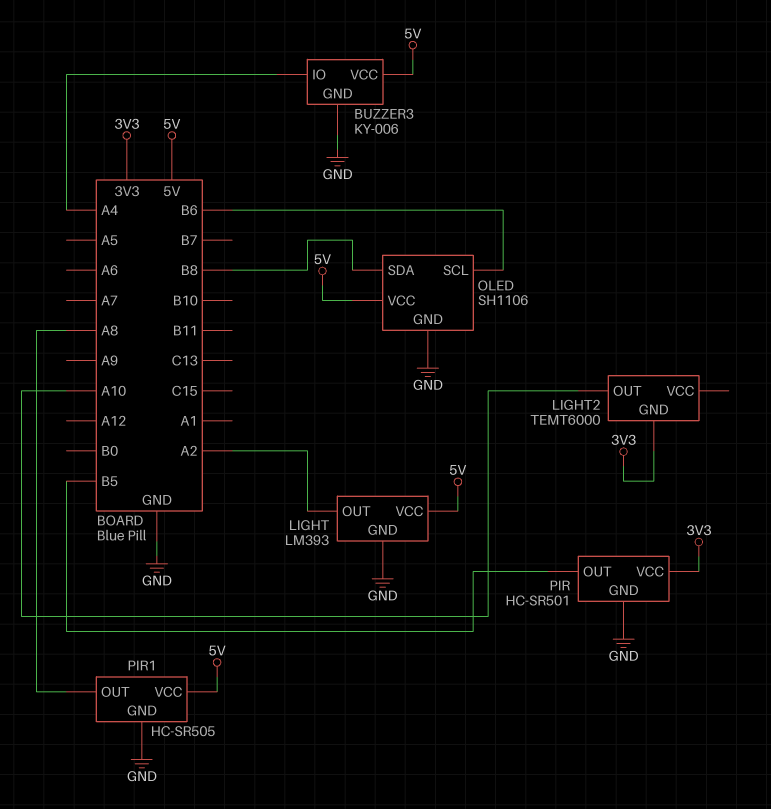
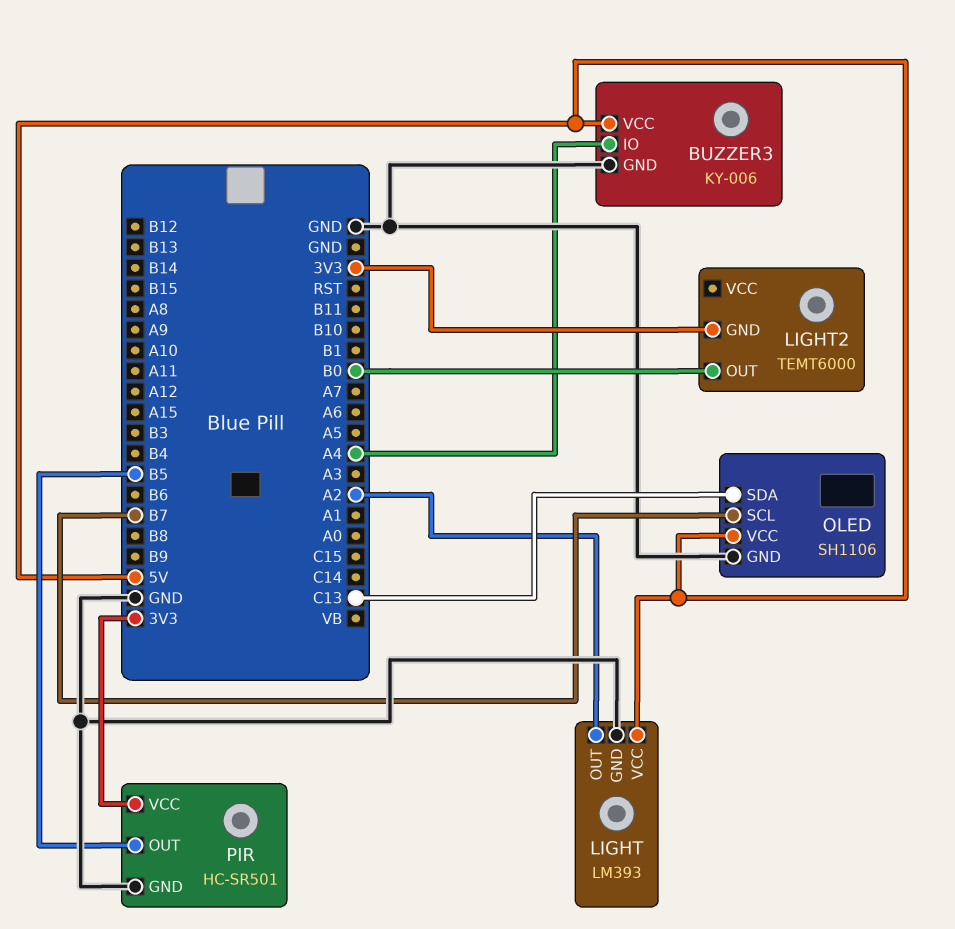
LIGHT2 pin OUT: A10 -> B0
OLED pin SCL: B6 -> B7
OLED pin SDA: B8 -> C13
PIR1: HC-SR505 -> none
PIR1 pin GND: GND -> none
PIR1 pin OUT: A8 -> none
PIR1 pin VCC: 5V -> none

